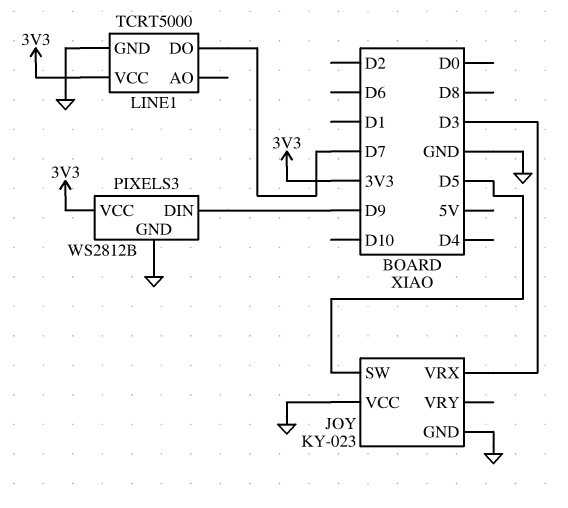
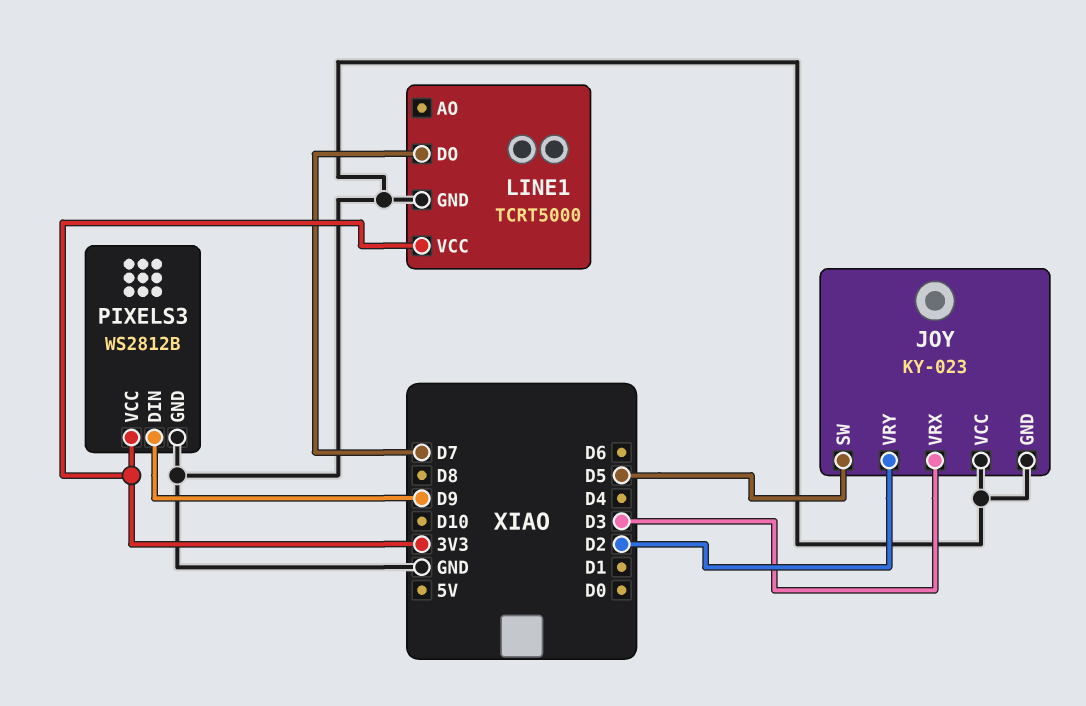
JOY pin VRY: none -> D2

